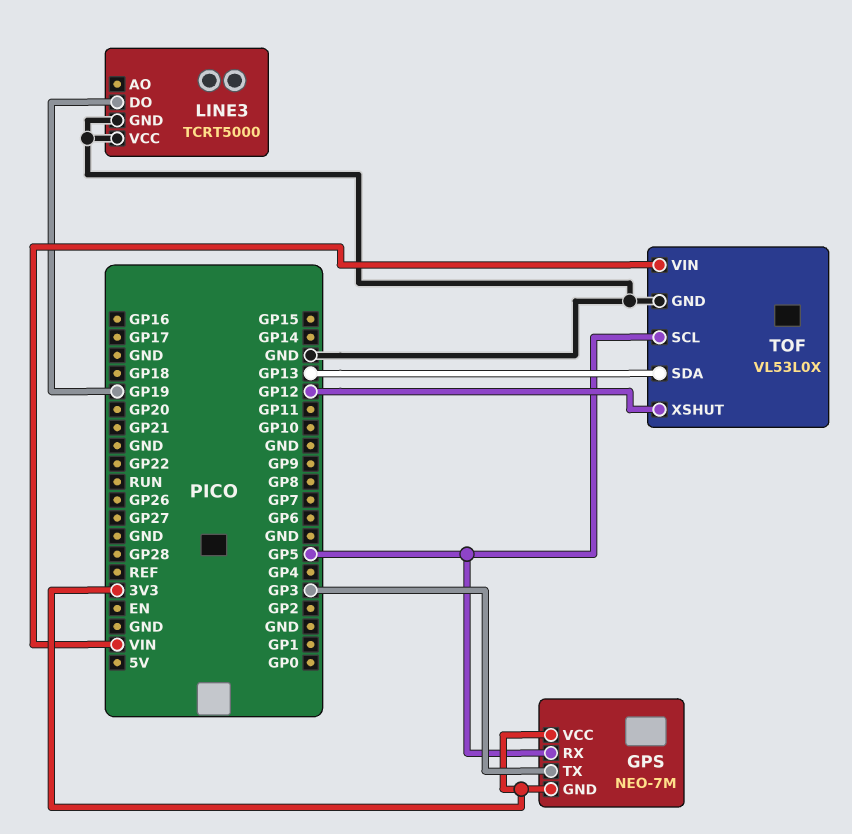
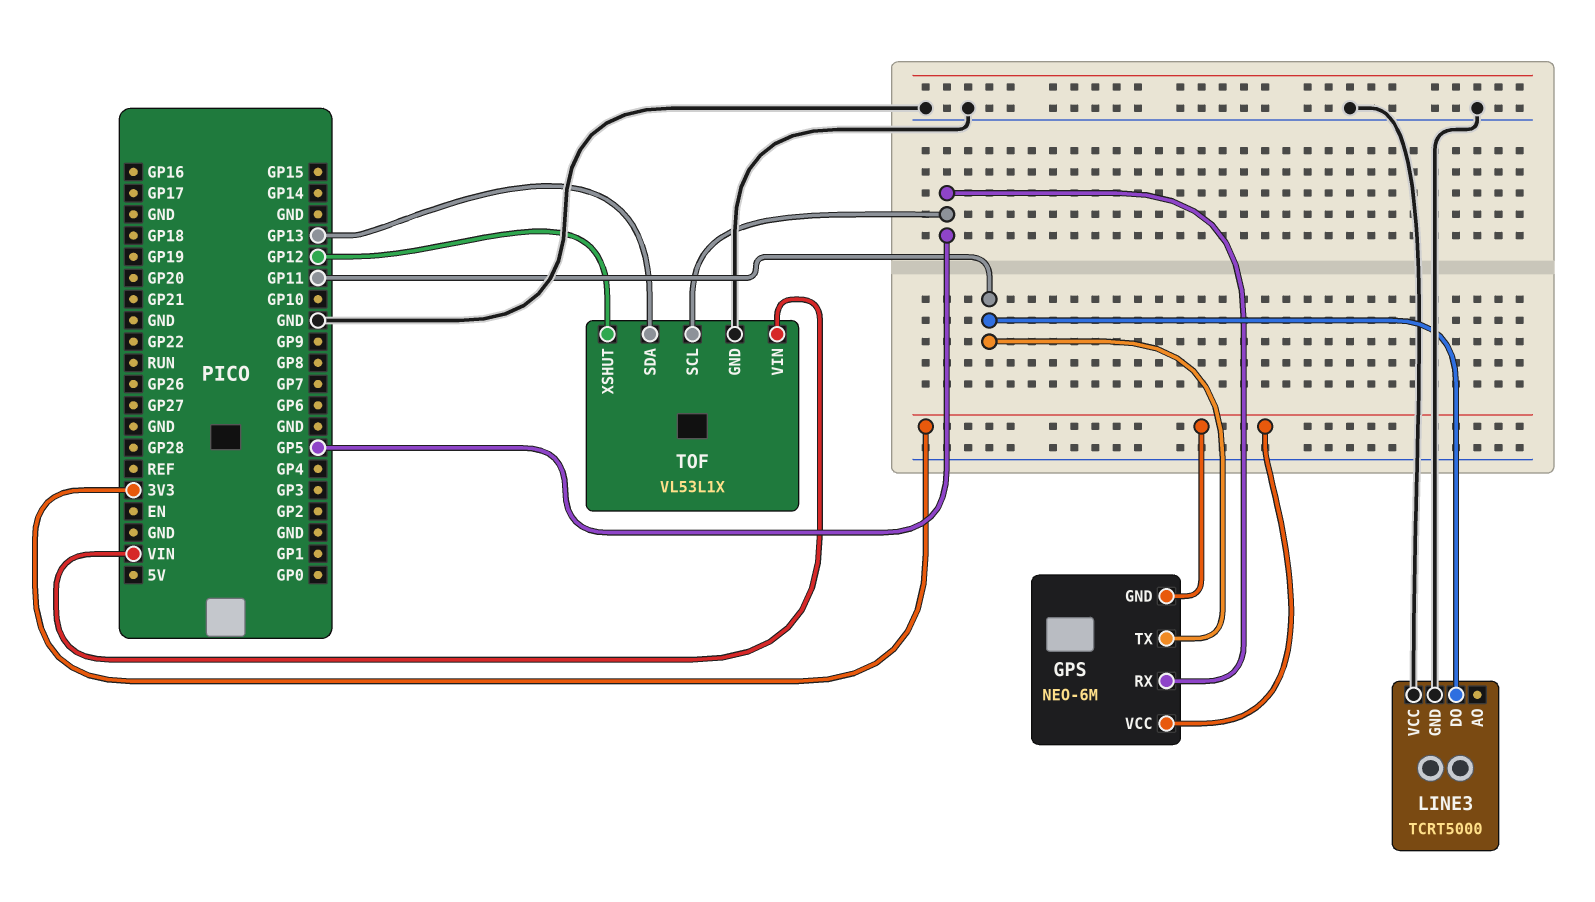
GPS: NEO-7M -> NEO-6M
GPS pin TX: GP3 -> GP11
LINE3 pin DO: GP19 -> GP11
TOF: VL53L0X -> VL53L1X

